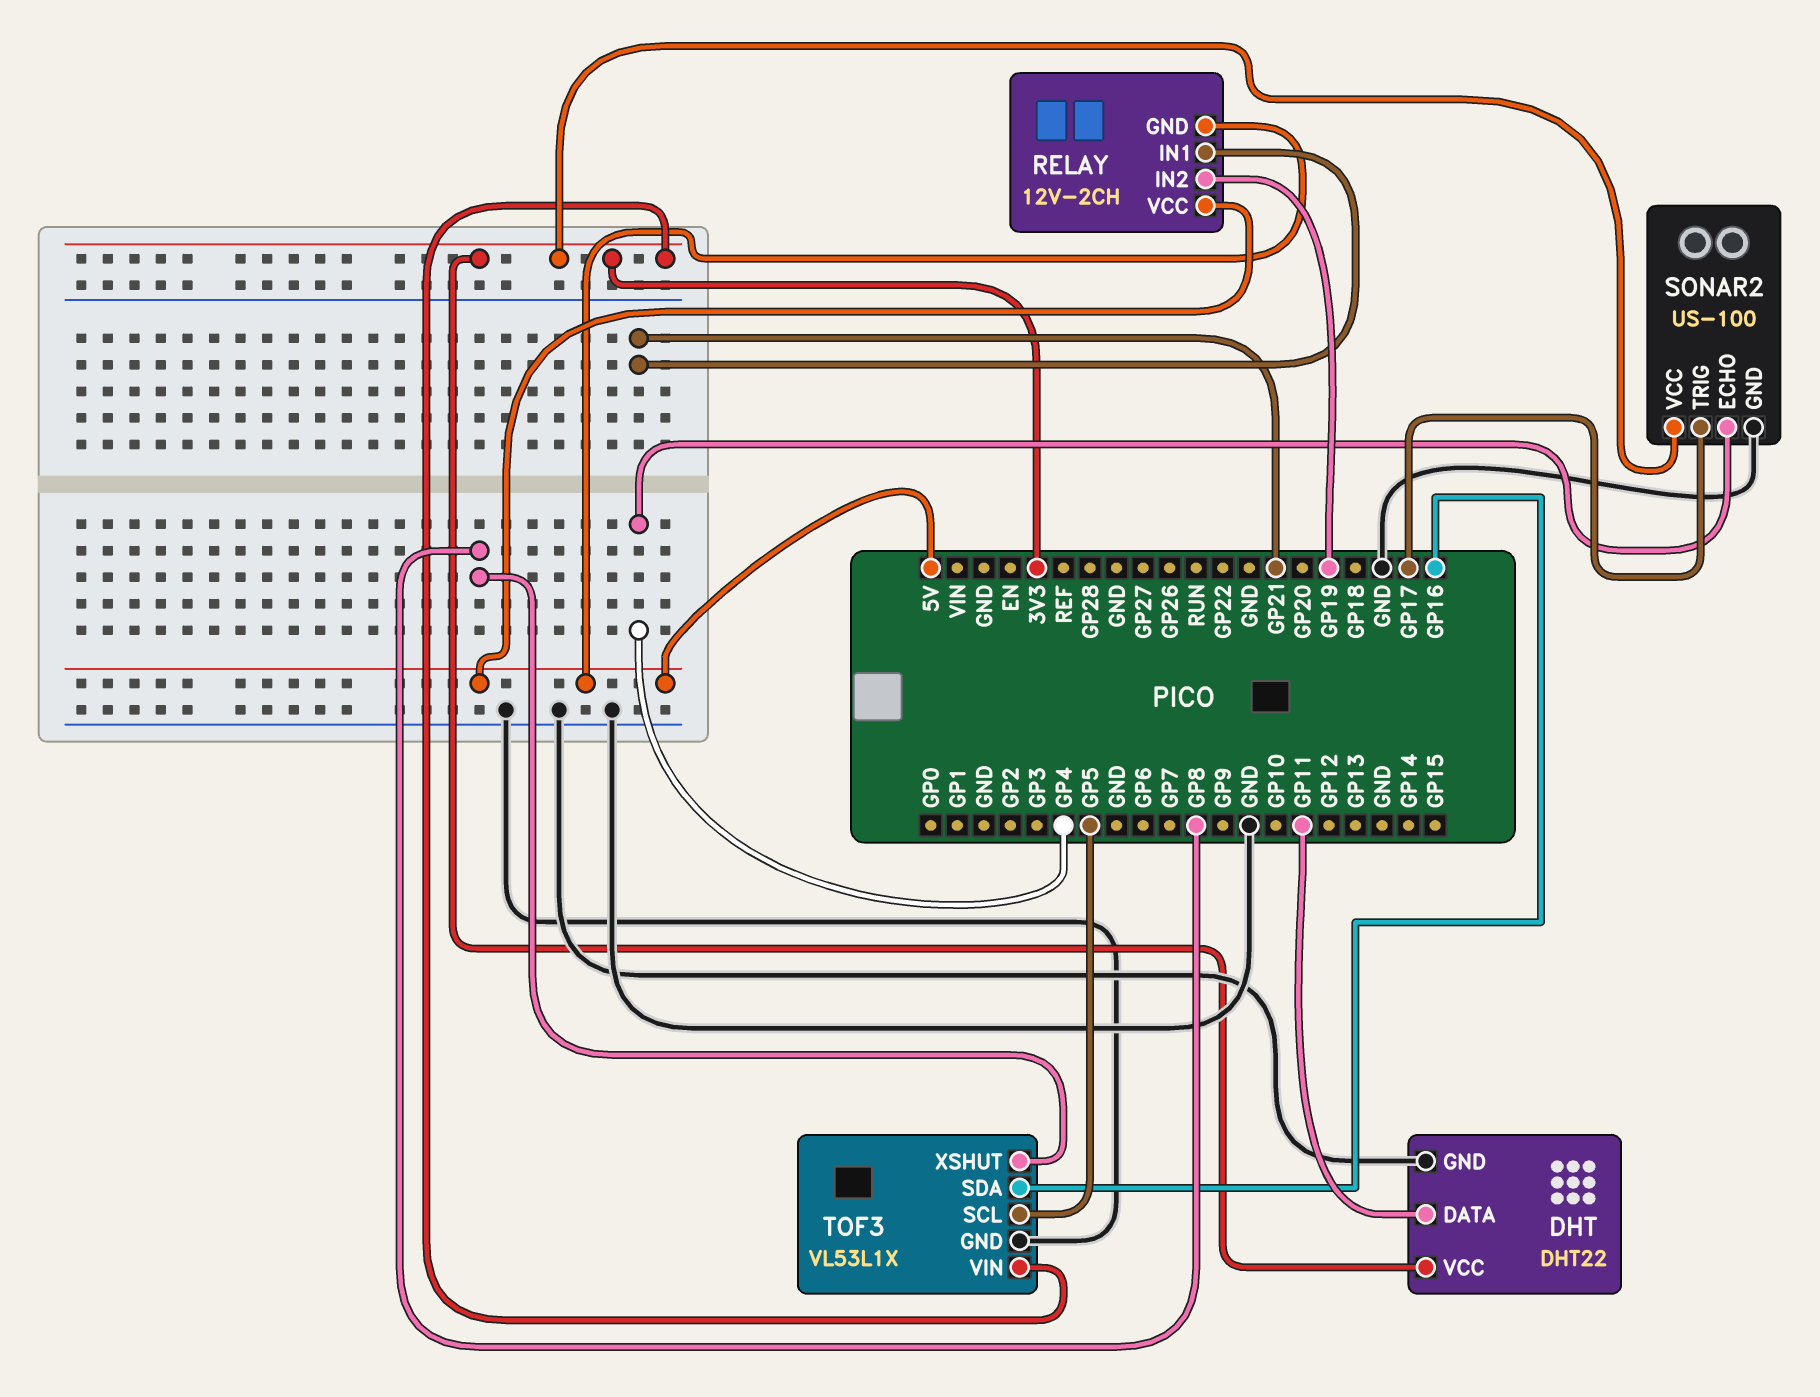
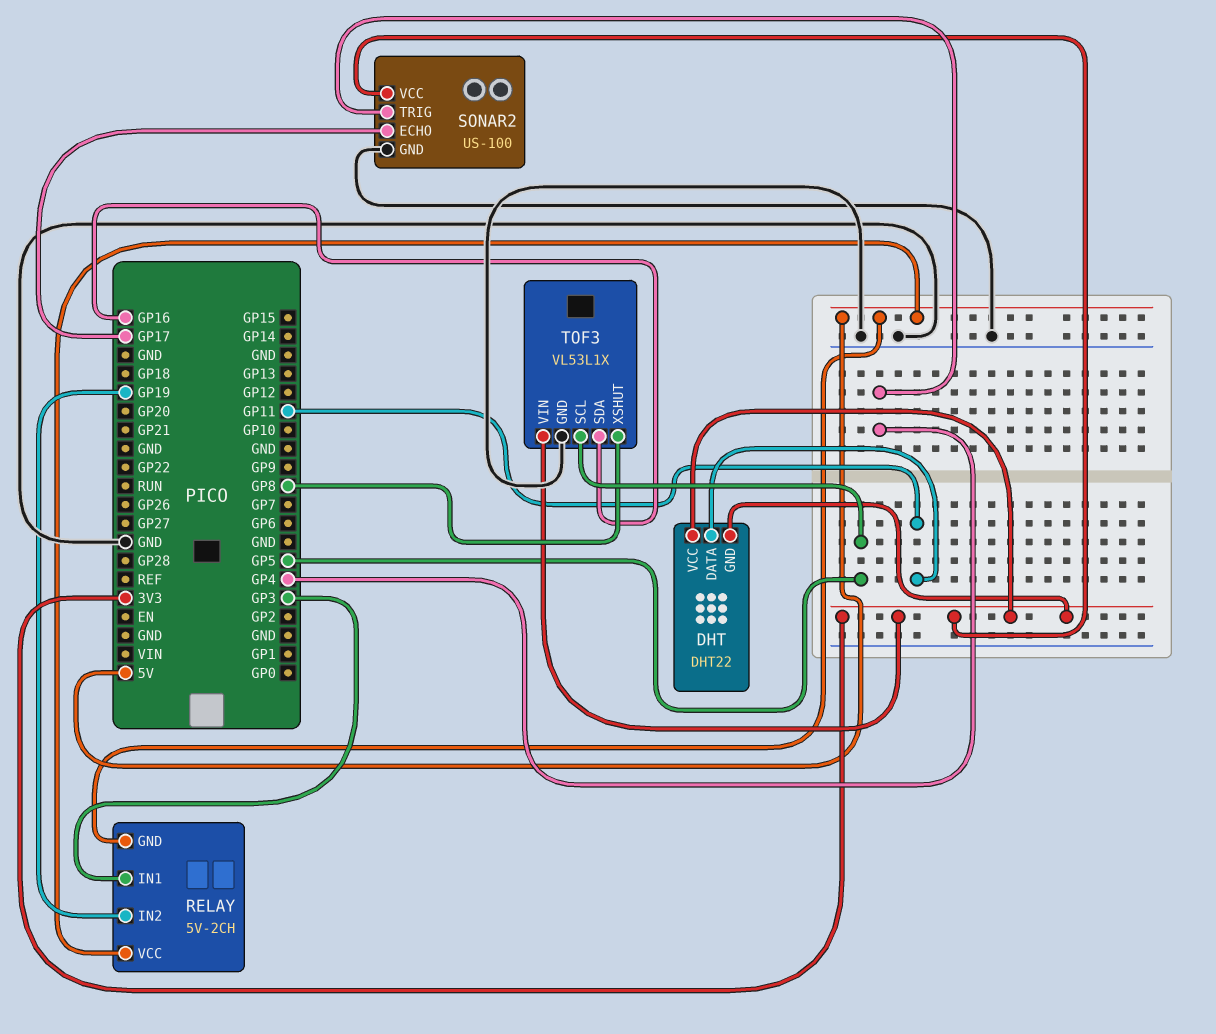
DHT pin GND: GND -> 3V3
RELAY: 12V-2CH -> 5V-2CH
RELAY pin IN1: GP21 -> GP3
SONAR2 pin ECHO: GP4 -> GP17
SONAR2 pin TRIG: GP17 -> GP4

